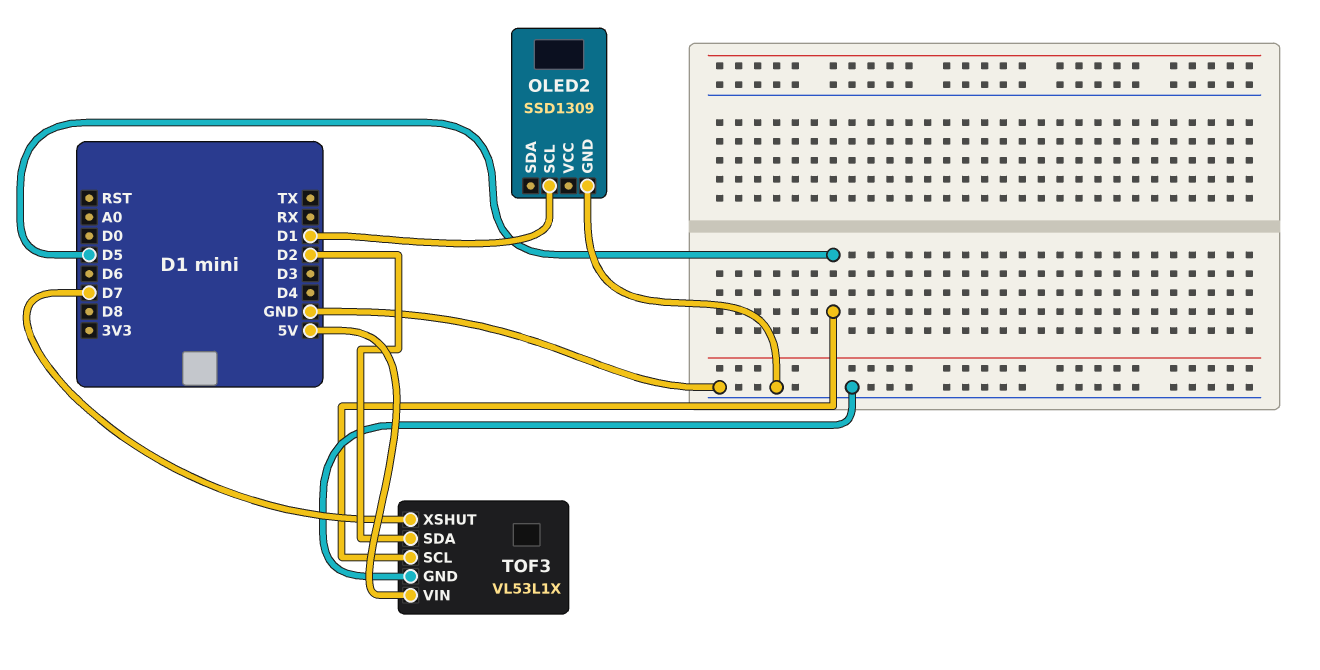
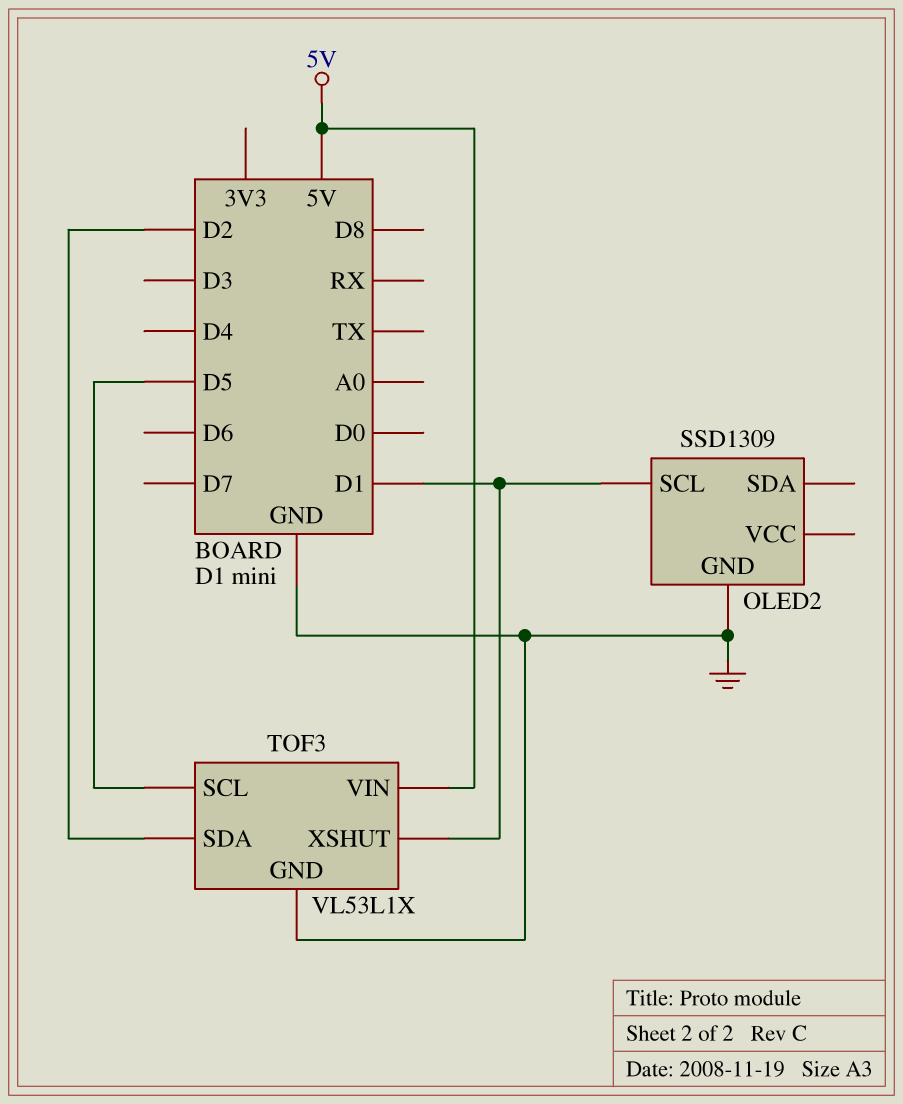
TOF3 pin XSHUT: D7 -> D1

